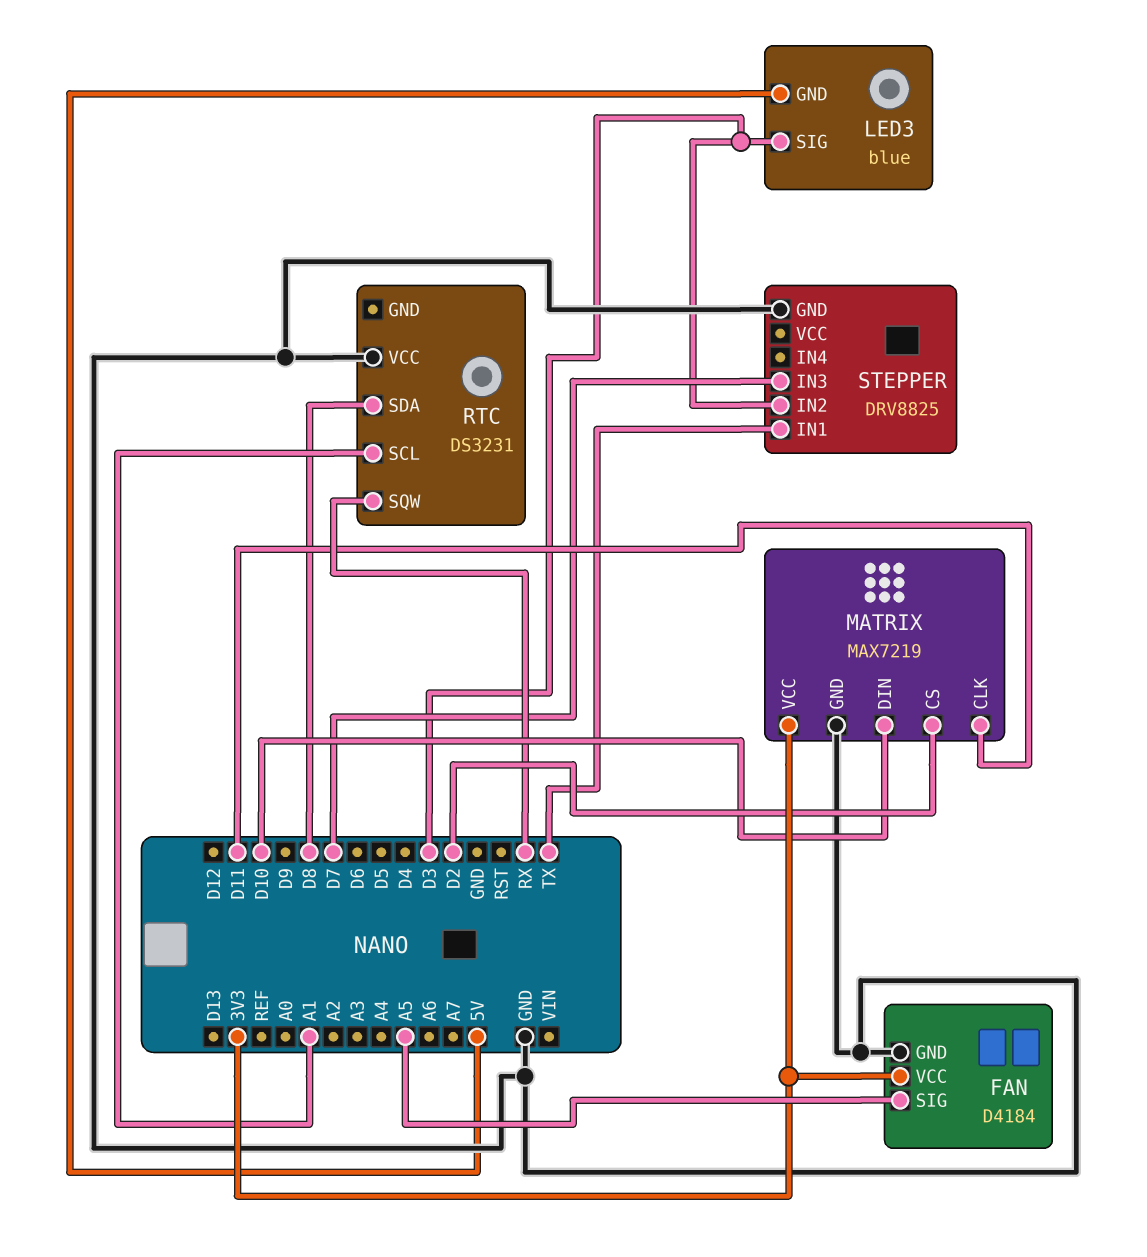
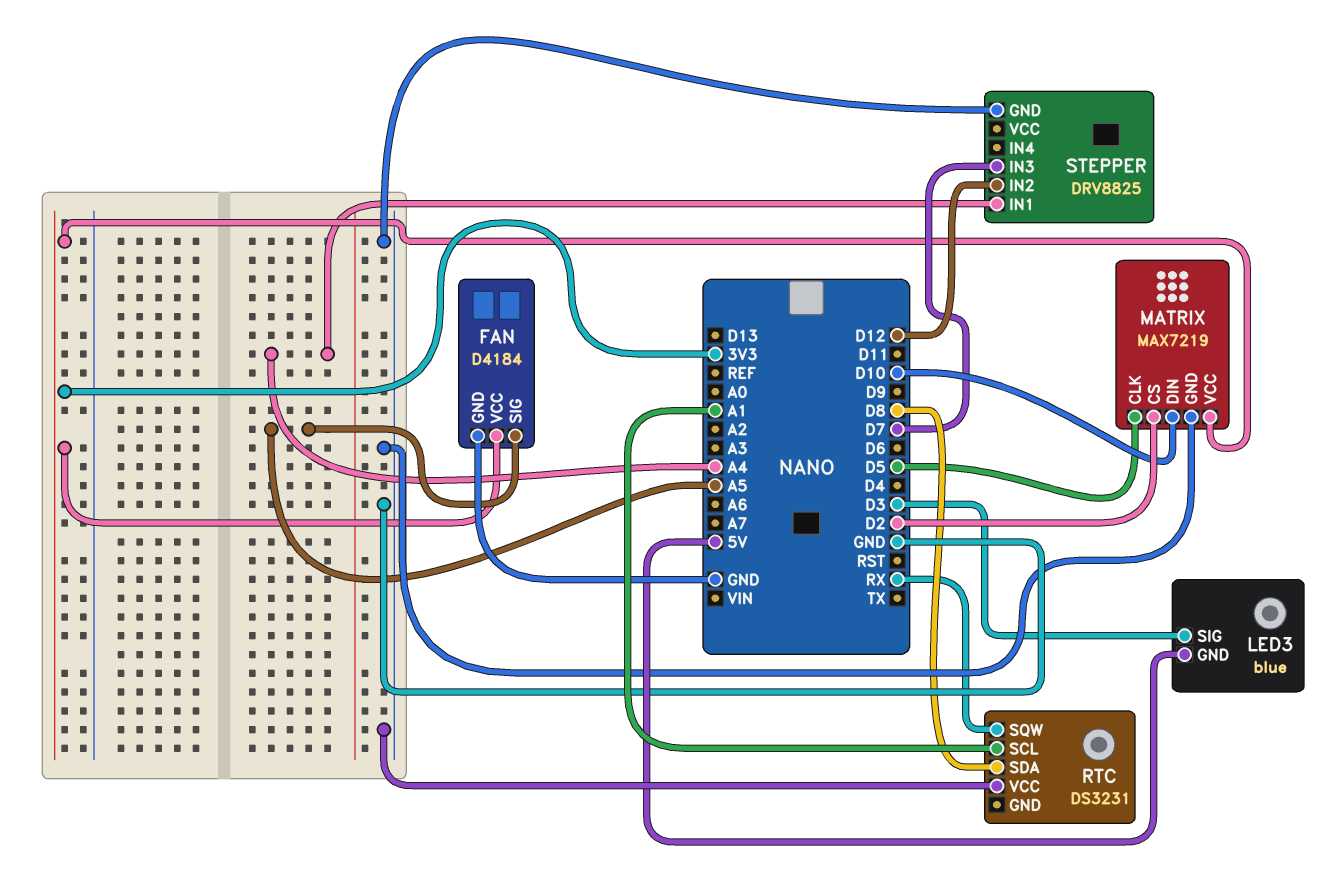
MATRIX pin CLK: D11 -> D5
STEPPER pin IN1: TX -> A4
STEPPER pin IN2: D3 -> D12

